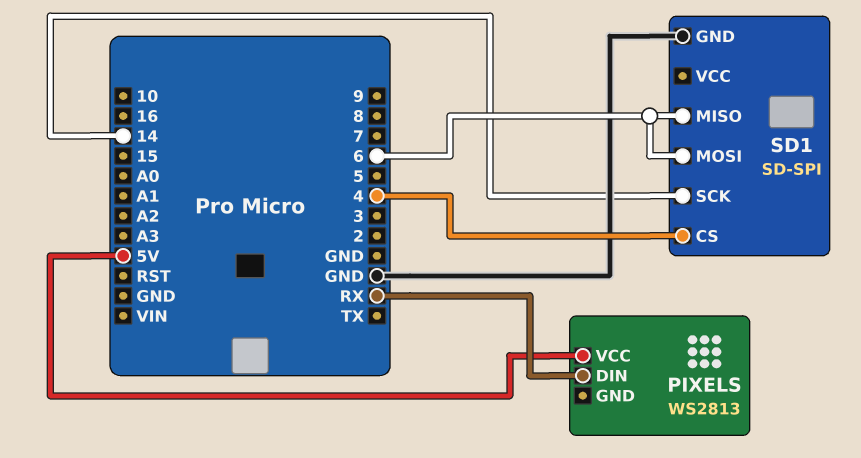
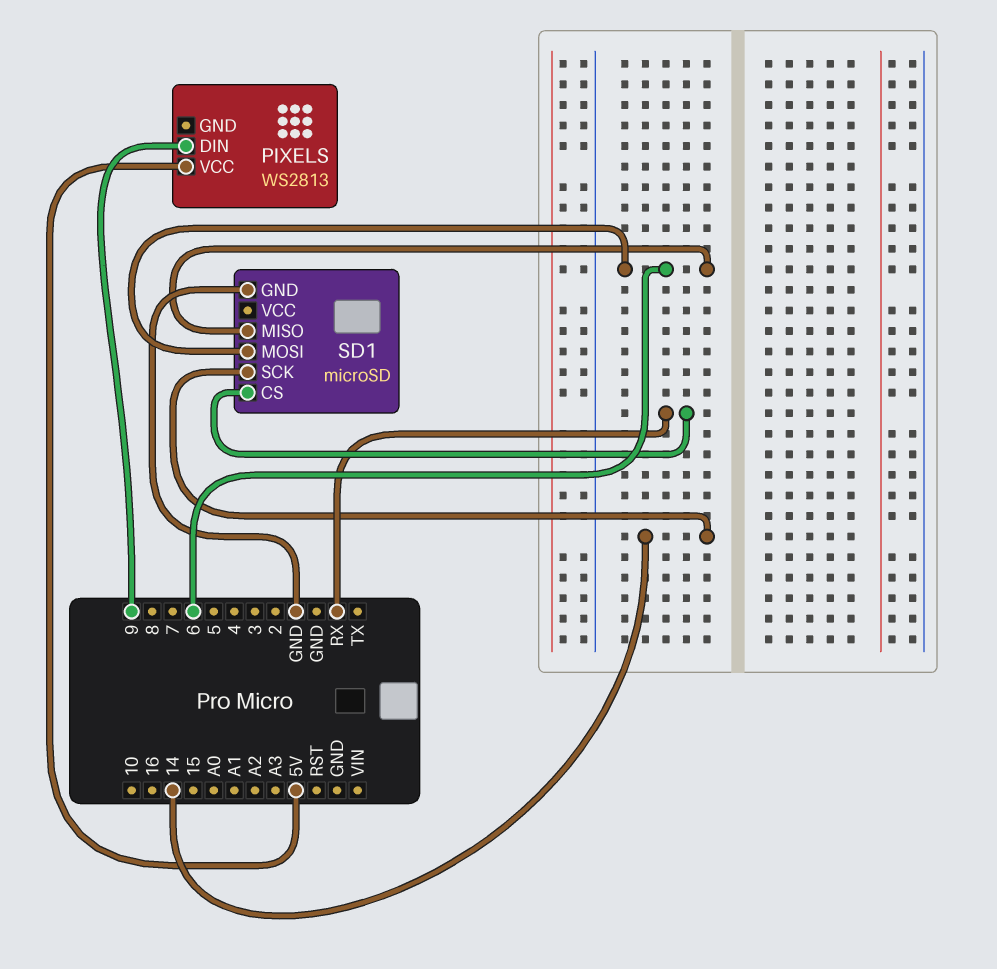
PIXELS pin DIN: RX -> 9
SD1: SD-SPI -> microSD
SD1 pin CS: 4 -> RX

